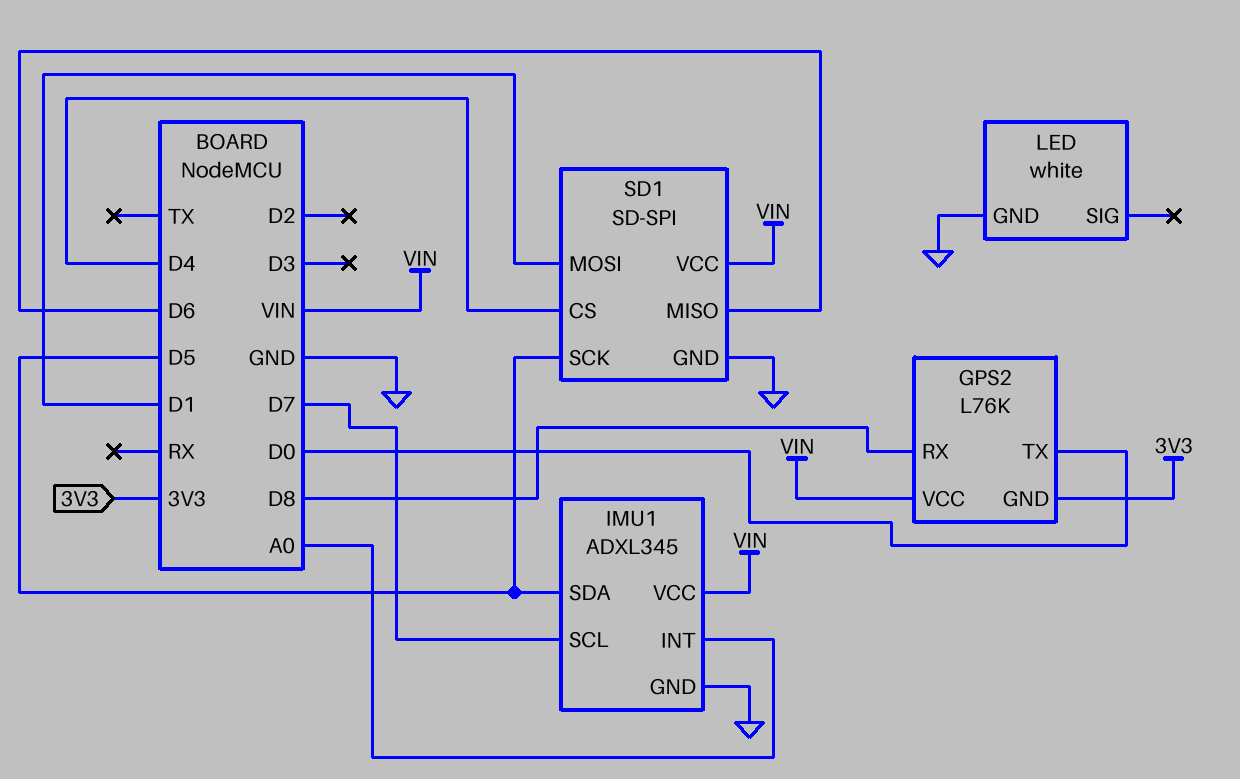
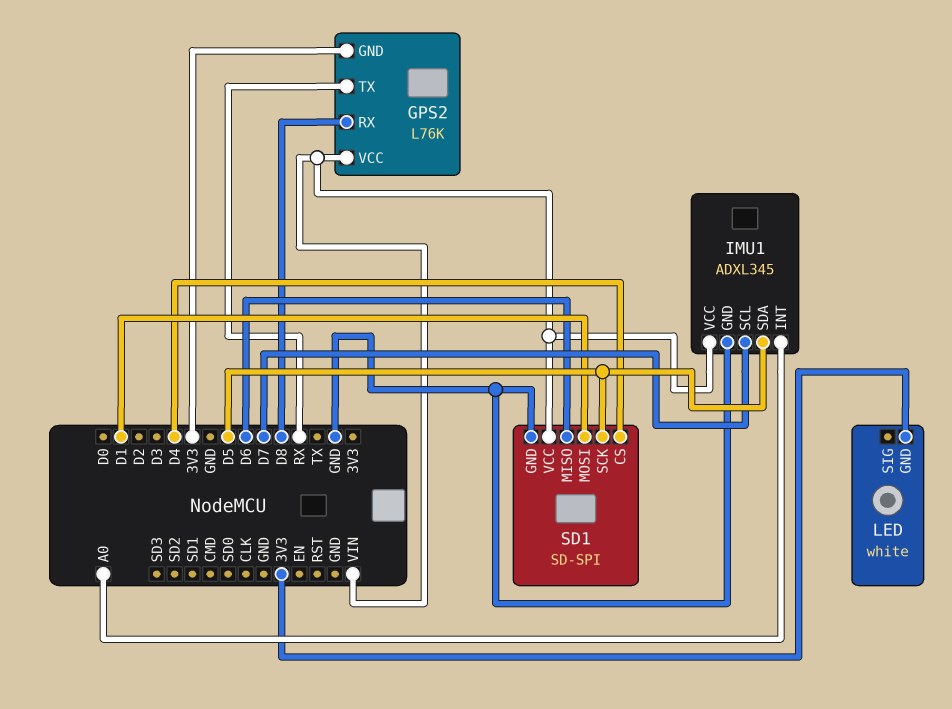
GPS2 pin TX: D0 -> RX
LED pin GND: GND -> 3V3

